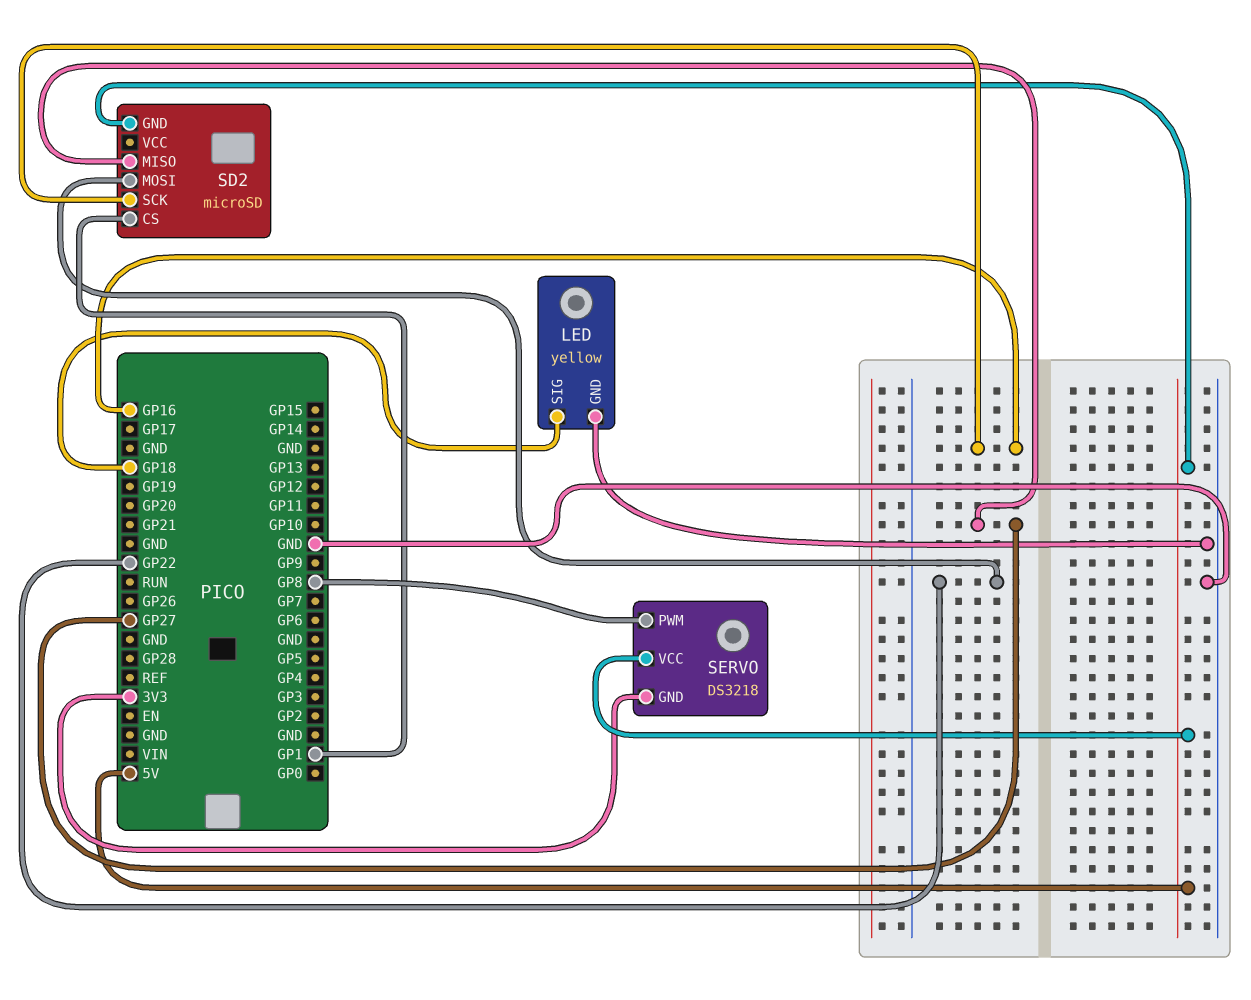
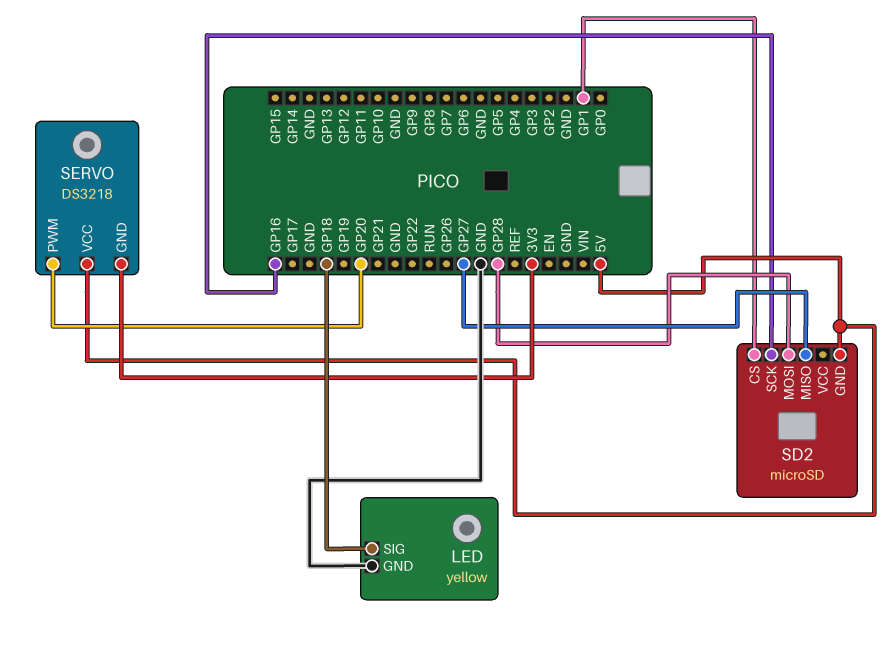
SD2 pin MOSI: GP22 -> GP28
SERVO pin PWM: GP8 -> GP20

